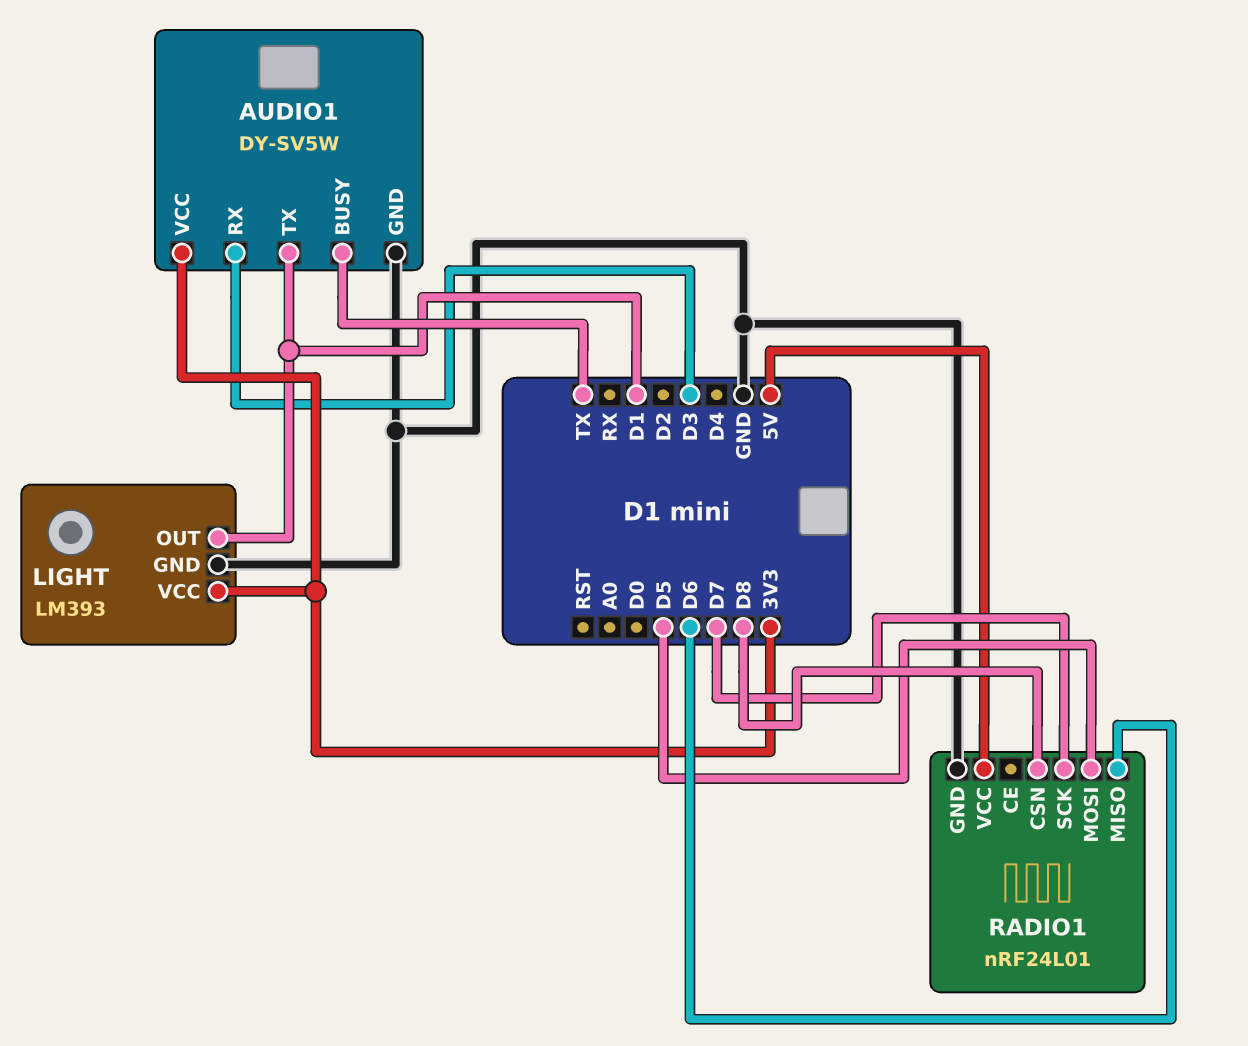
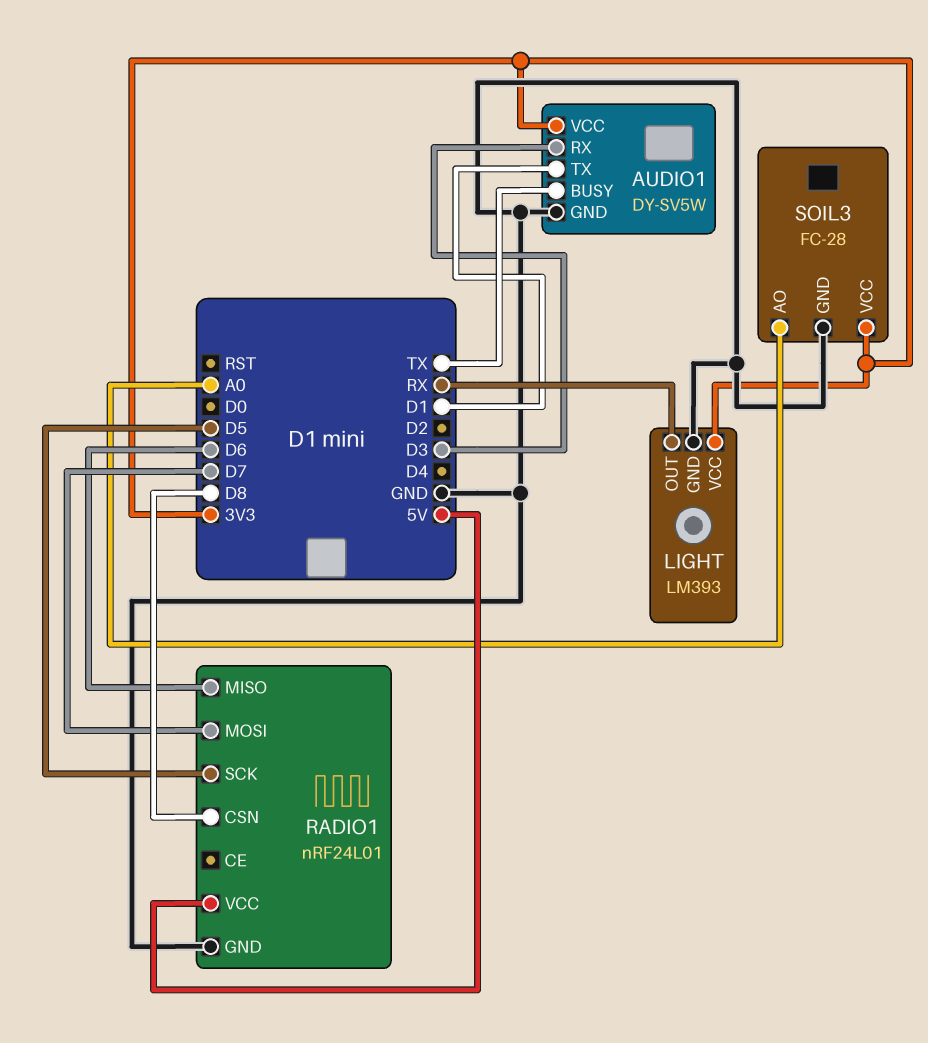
LIGHT pin OUT: D1 -> RX
RADIO1 pin MOSI: D5 -> D7
RADIO1 pin SCK: D7 -> D5
SOIL3: none -> FC-28
SOIL3 pin AO: none -> A0
SOIL3 pin GND: none -> GND
SOIL3 pin VCC: none -> 3V3

